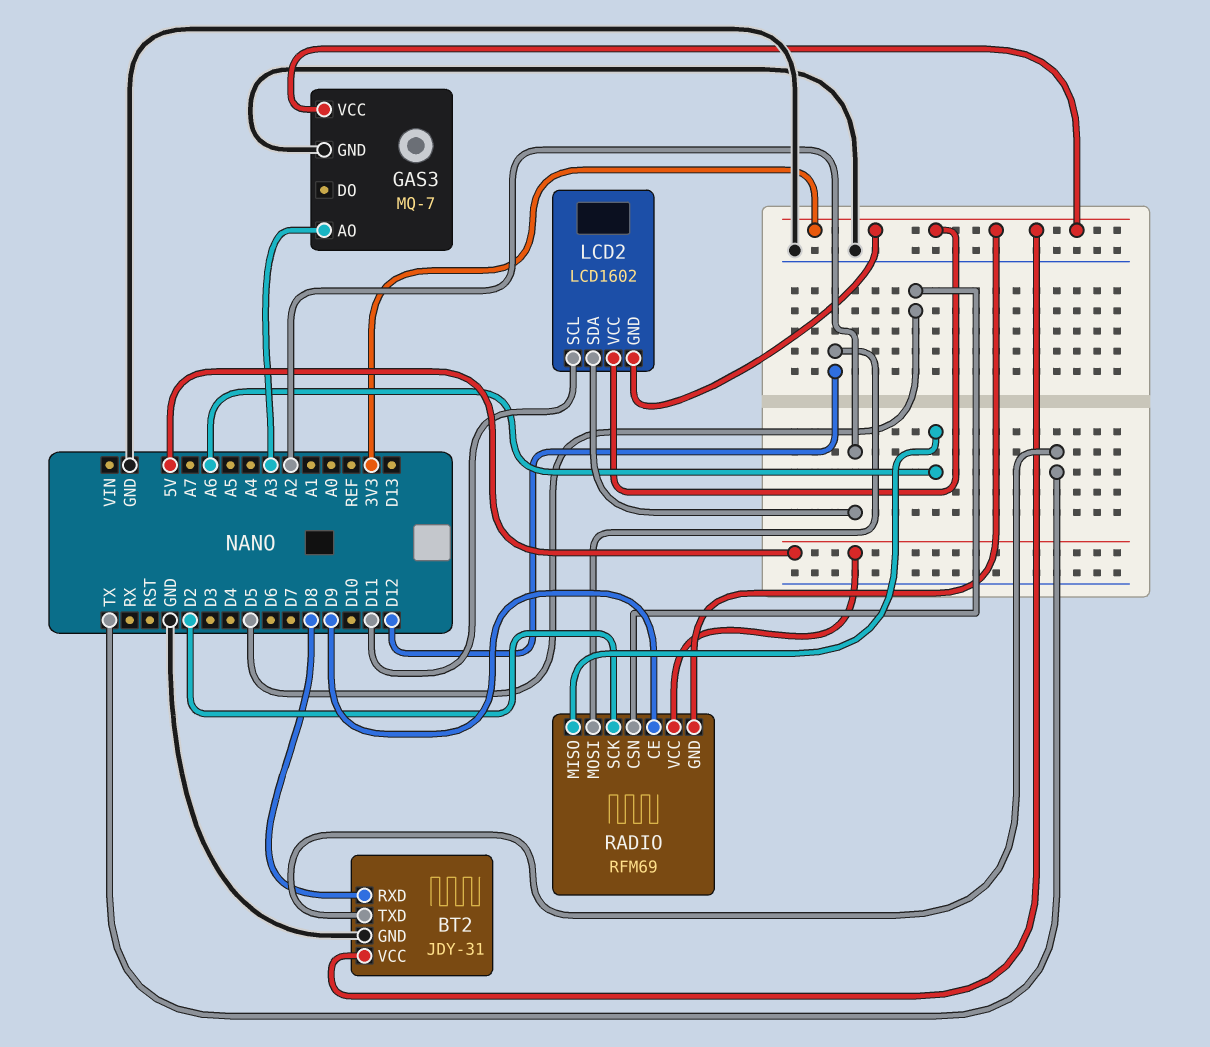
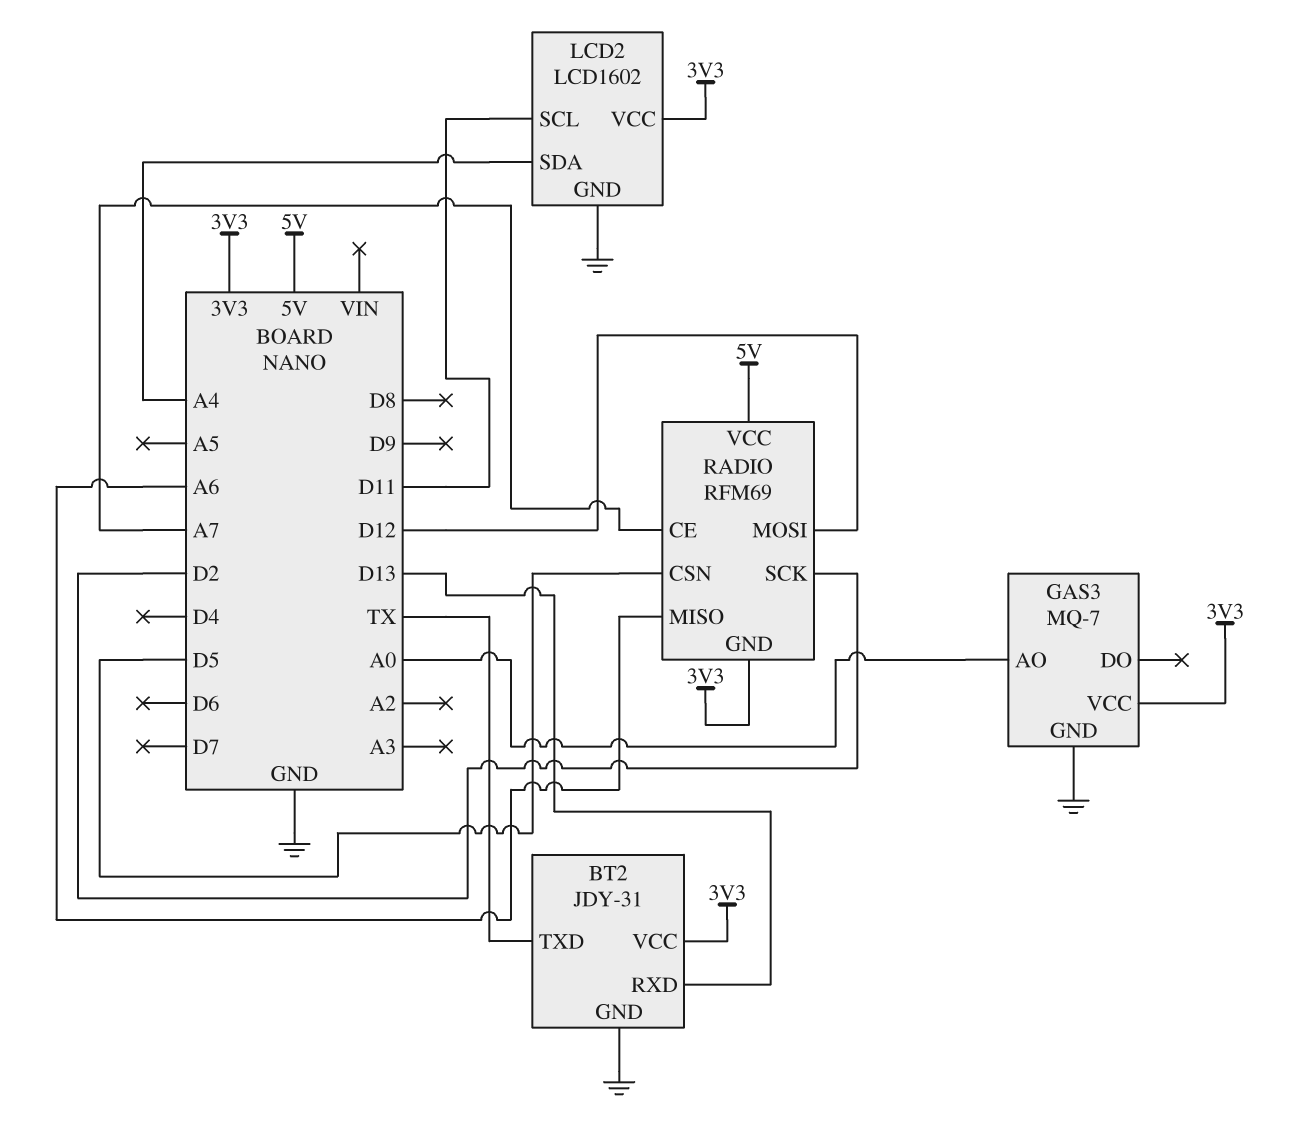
BT2 pin RXD: D8 -> D13
GAS3 pin AO: A3 -> A0
LCD2 pin GND: 3V3 -> GND
LCD2 pin SDA: A2 -> A4
RADIO pin CE: D9 -> A7

